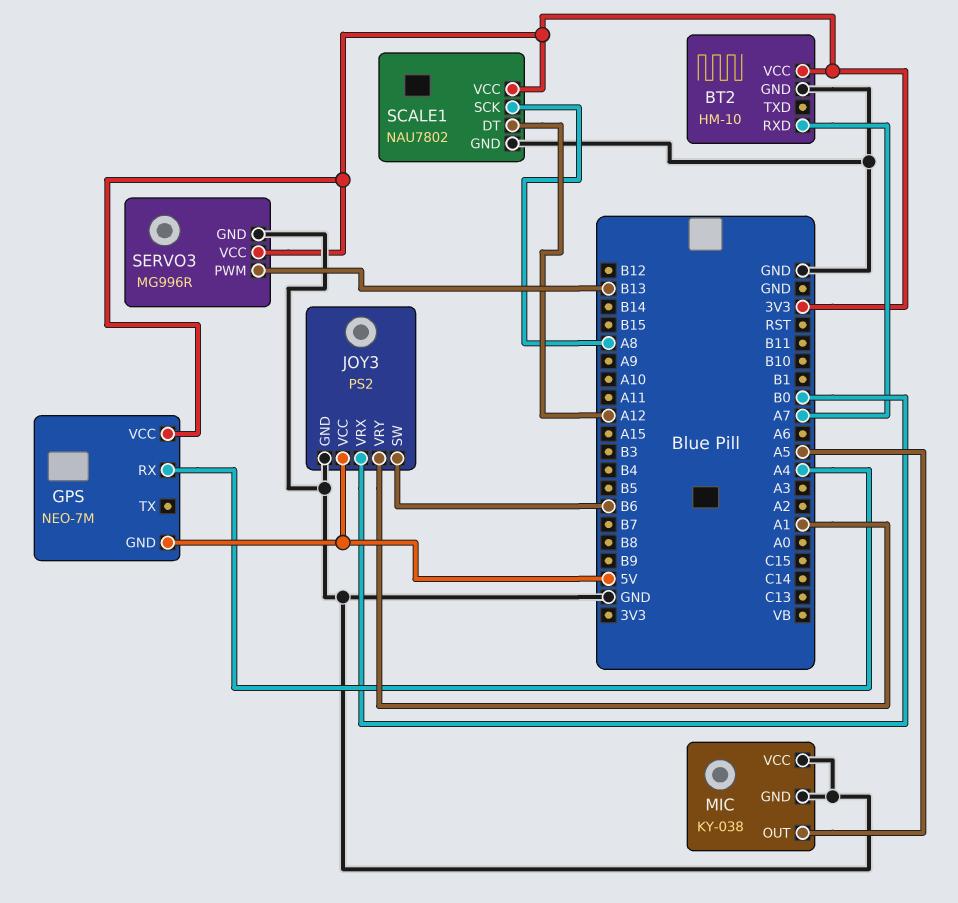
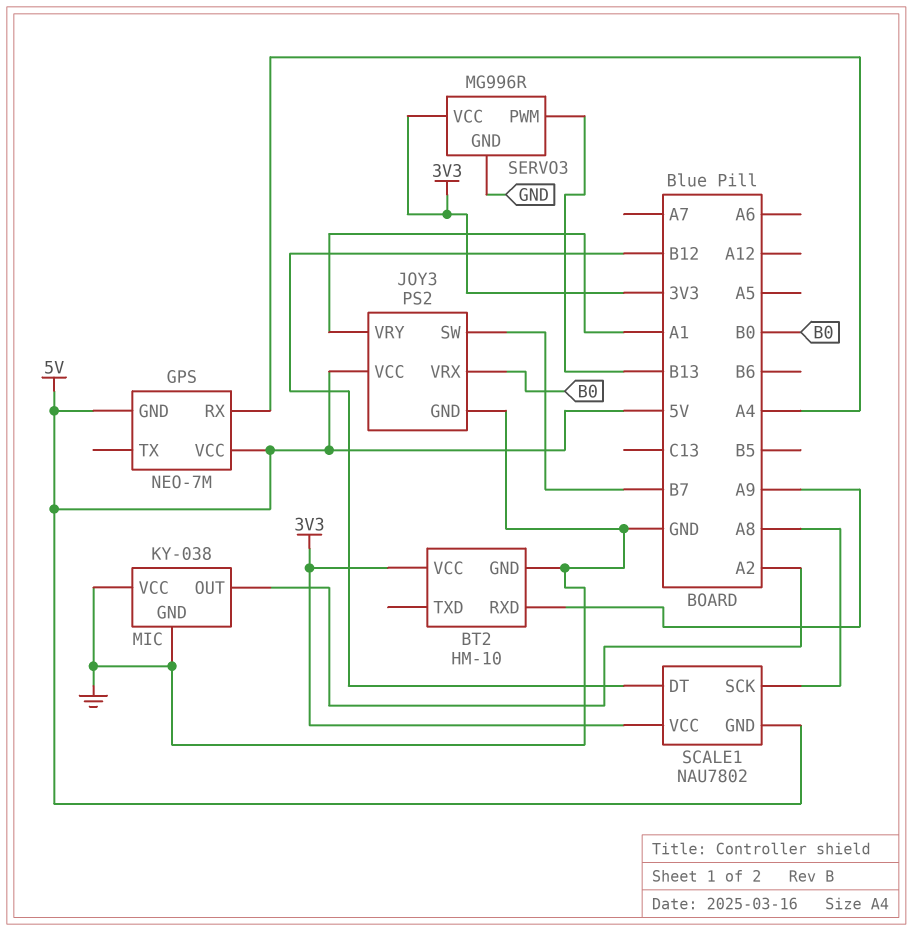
BT2 pin RXD: A7 -> A9
GPS pin VCC: 3V3 -> 5V
JOY3 pin SW: B6 -> B7
MIC pin OUT: A5 -> A2
SCALE1 pin DT: A12 -> B12
SCALE1 pin GND: GND -> 5V

